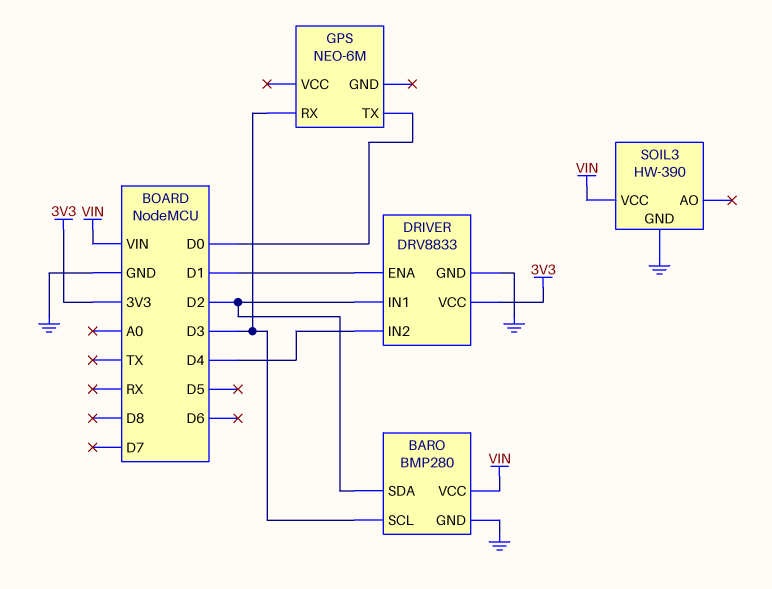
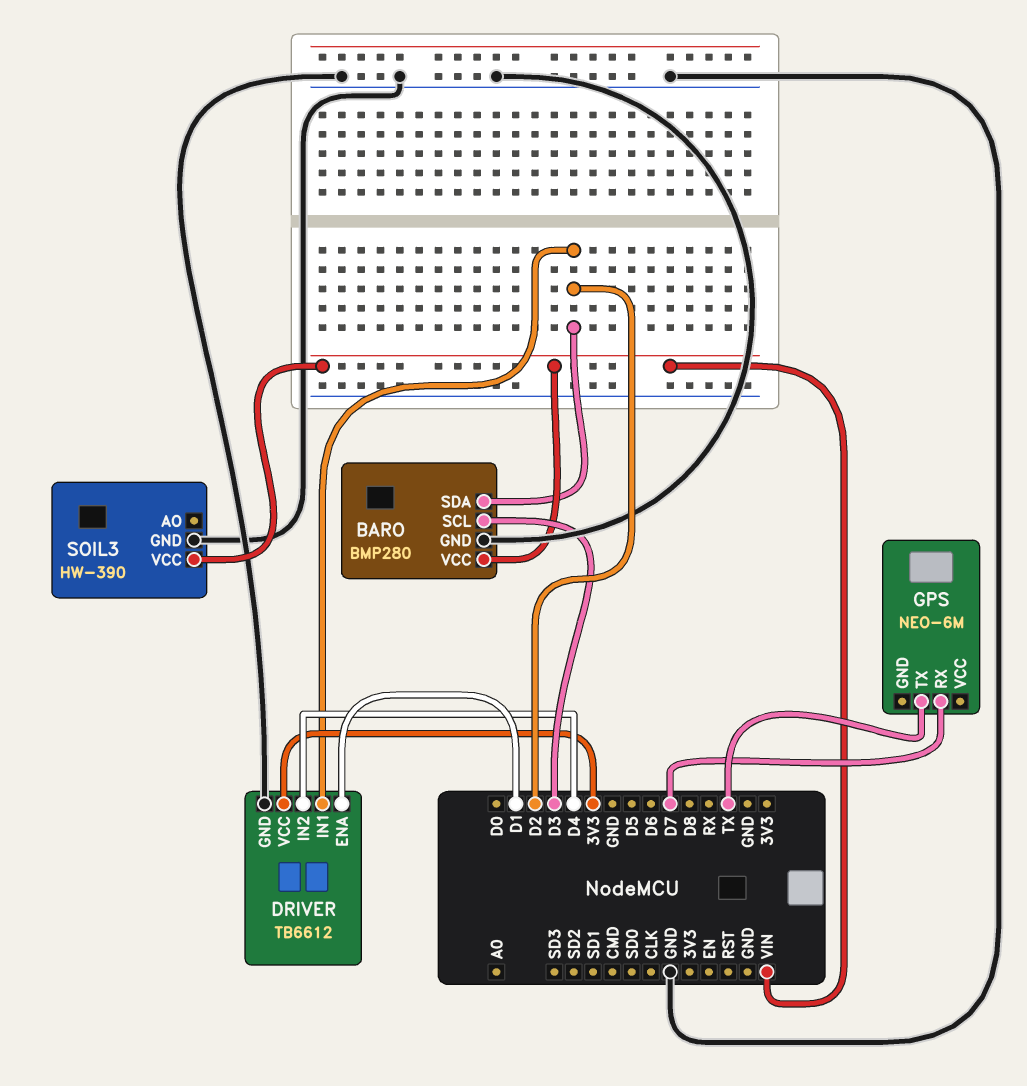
DRIVER: DRV8833 -> TB6612
GPS pin RX: D3 -> D7
GPS pin TX: D0 -> TX

